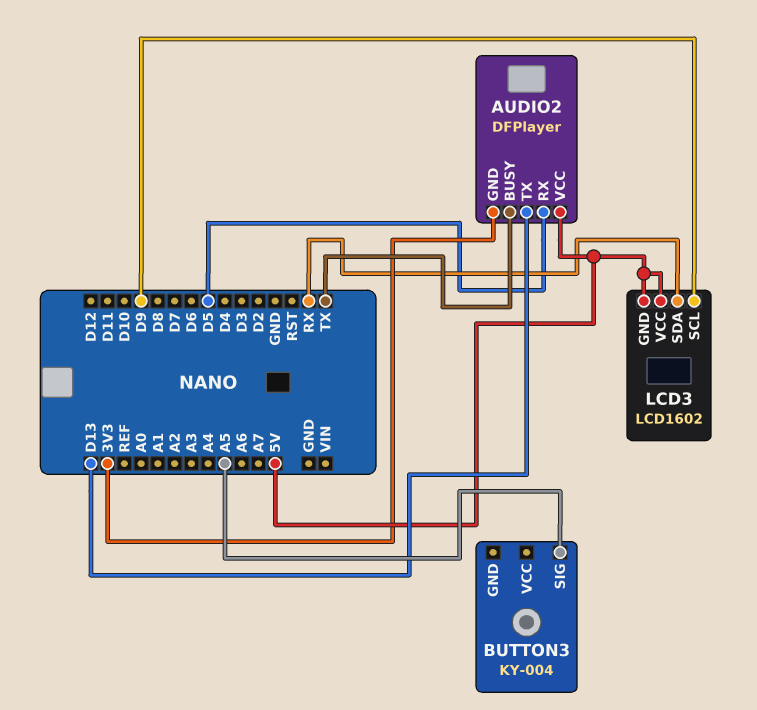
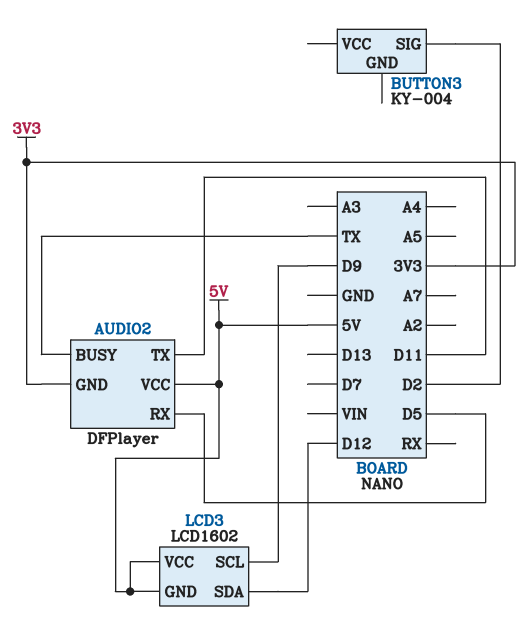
AUDIO2 pin TX: D13 -> D11
BUTTON3 pin SIG: A5 -> D2
LCD3 pin SDA: RX -> D12

